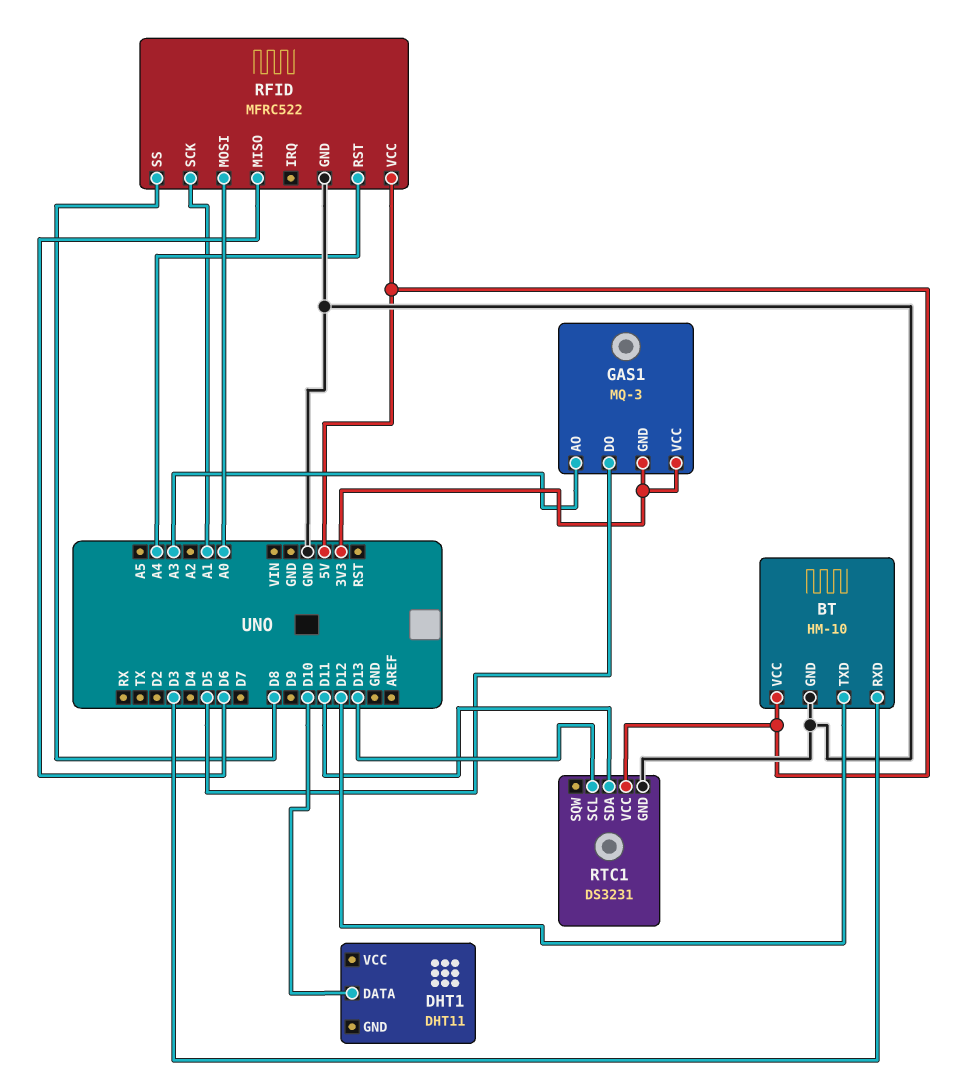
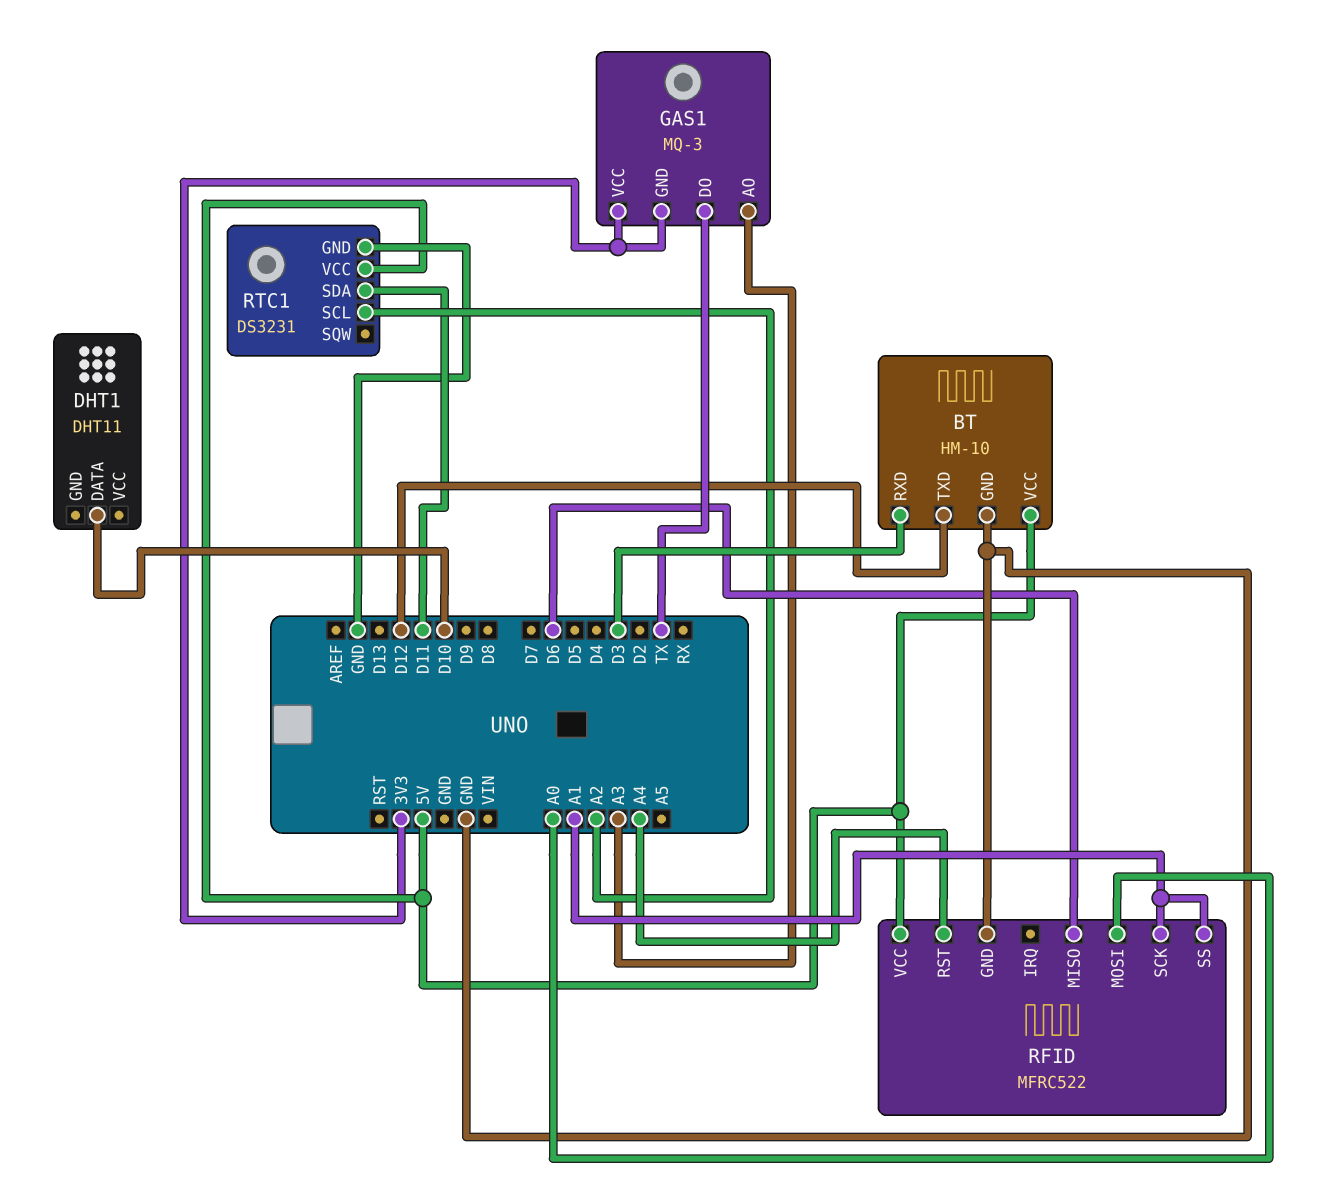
GAS1 pin DO: D5 -> TX
RFID pin SS: D8 -> A1
RTC1 pin SCL: D13 -> A2

